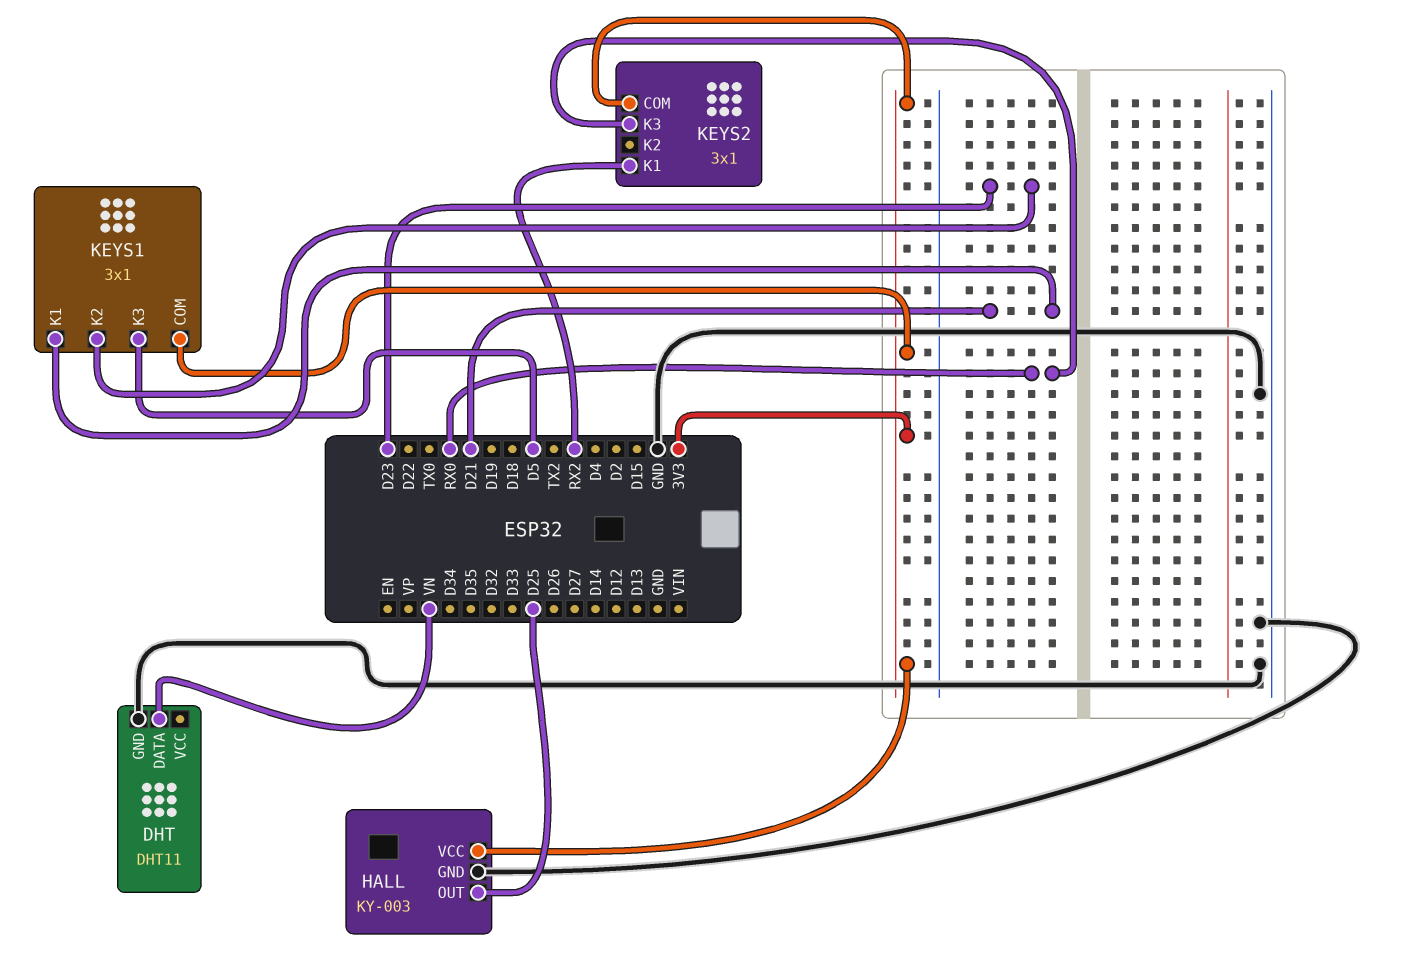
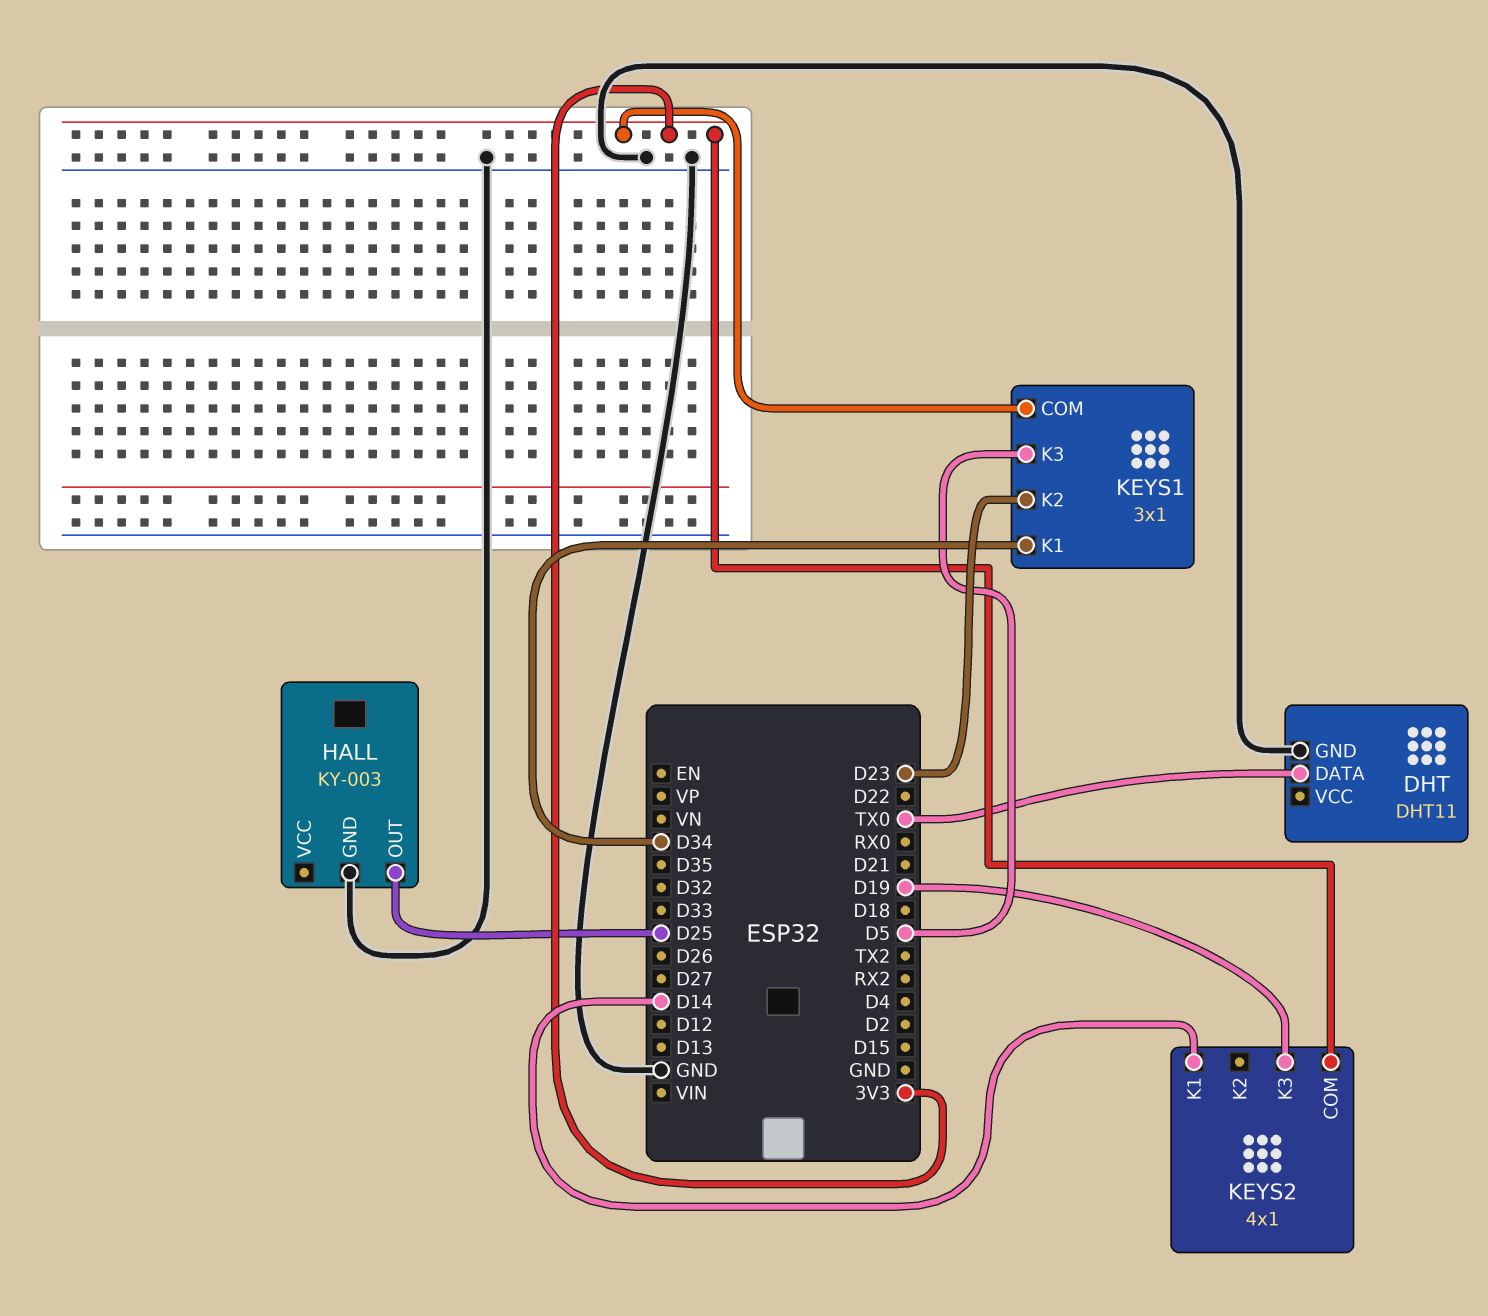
DHT pin DATA: VN -> TX0
HALL pin VCC: 3V3 -> none
KEYS1 pin K1: D21 -> D34
KEYS2: 3x1 -> 4x1
KEYS2 pin K1: RX2 -> D14
KEYS2 pin K3: RX0 -> D19

